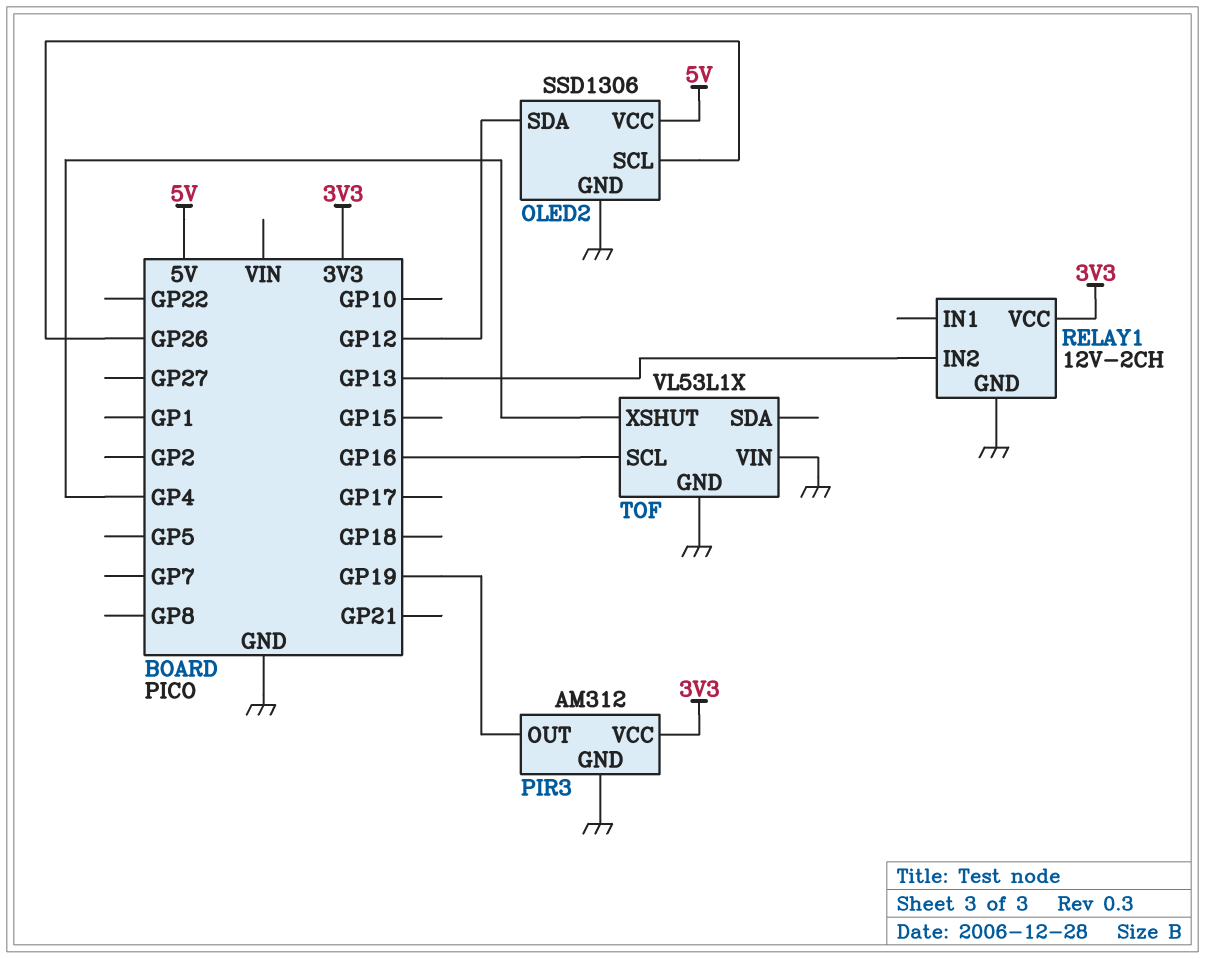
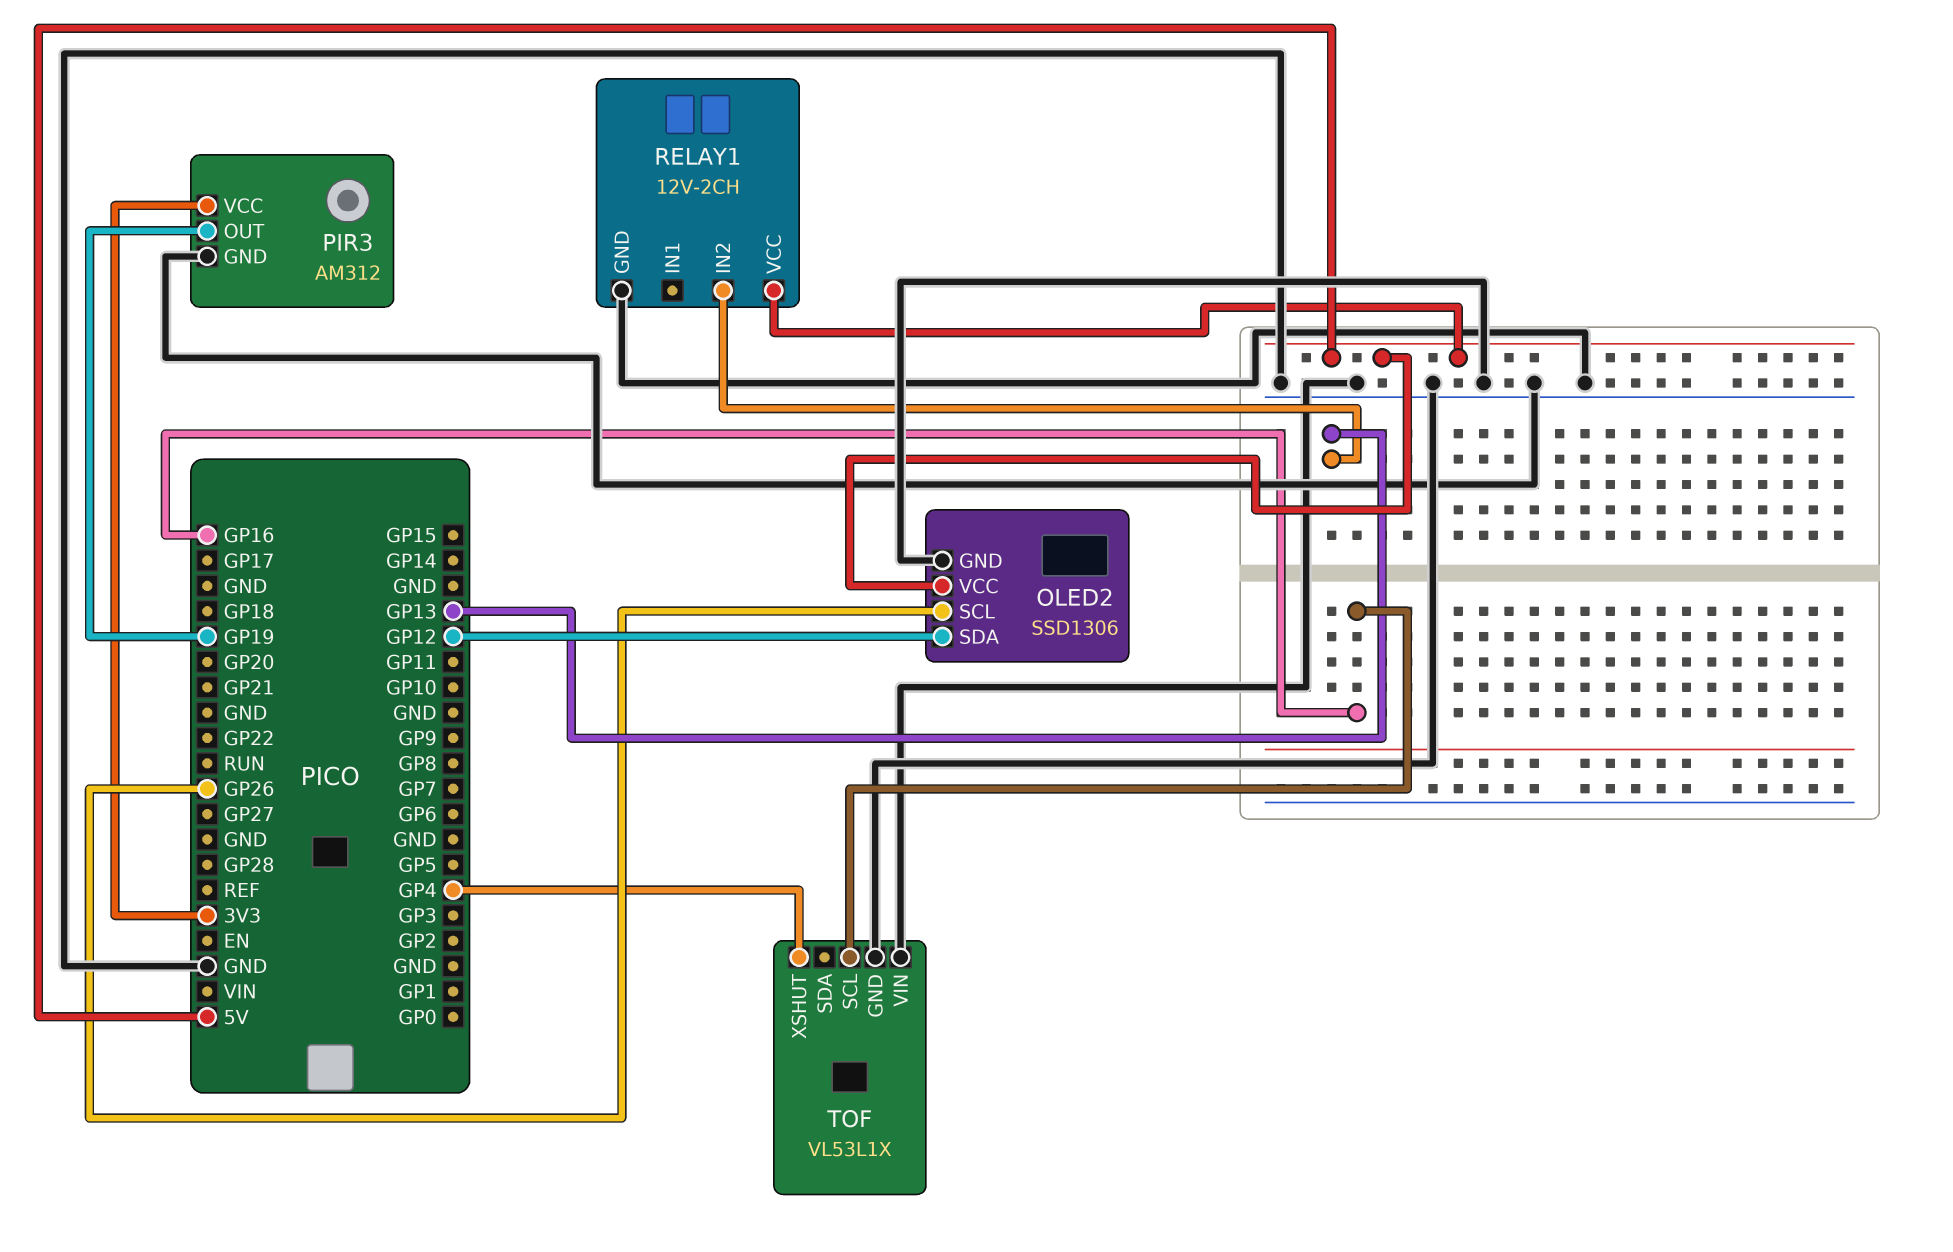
RELAY1 pin VCC: 3V3 -> 5V

